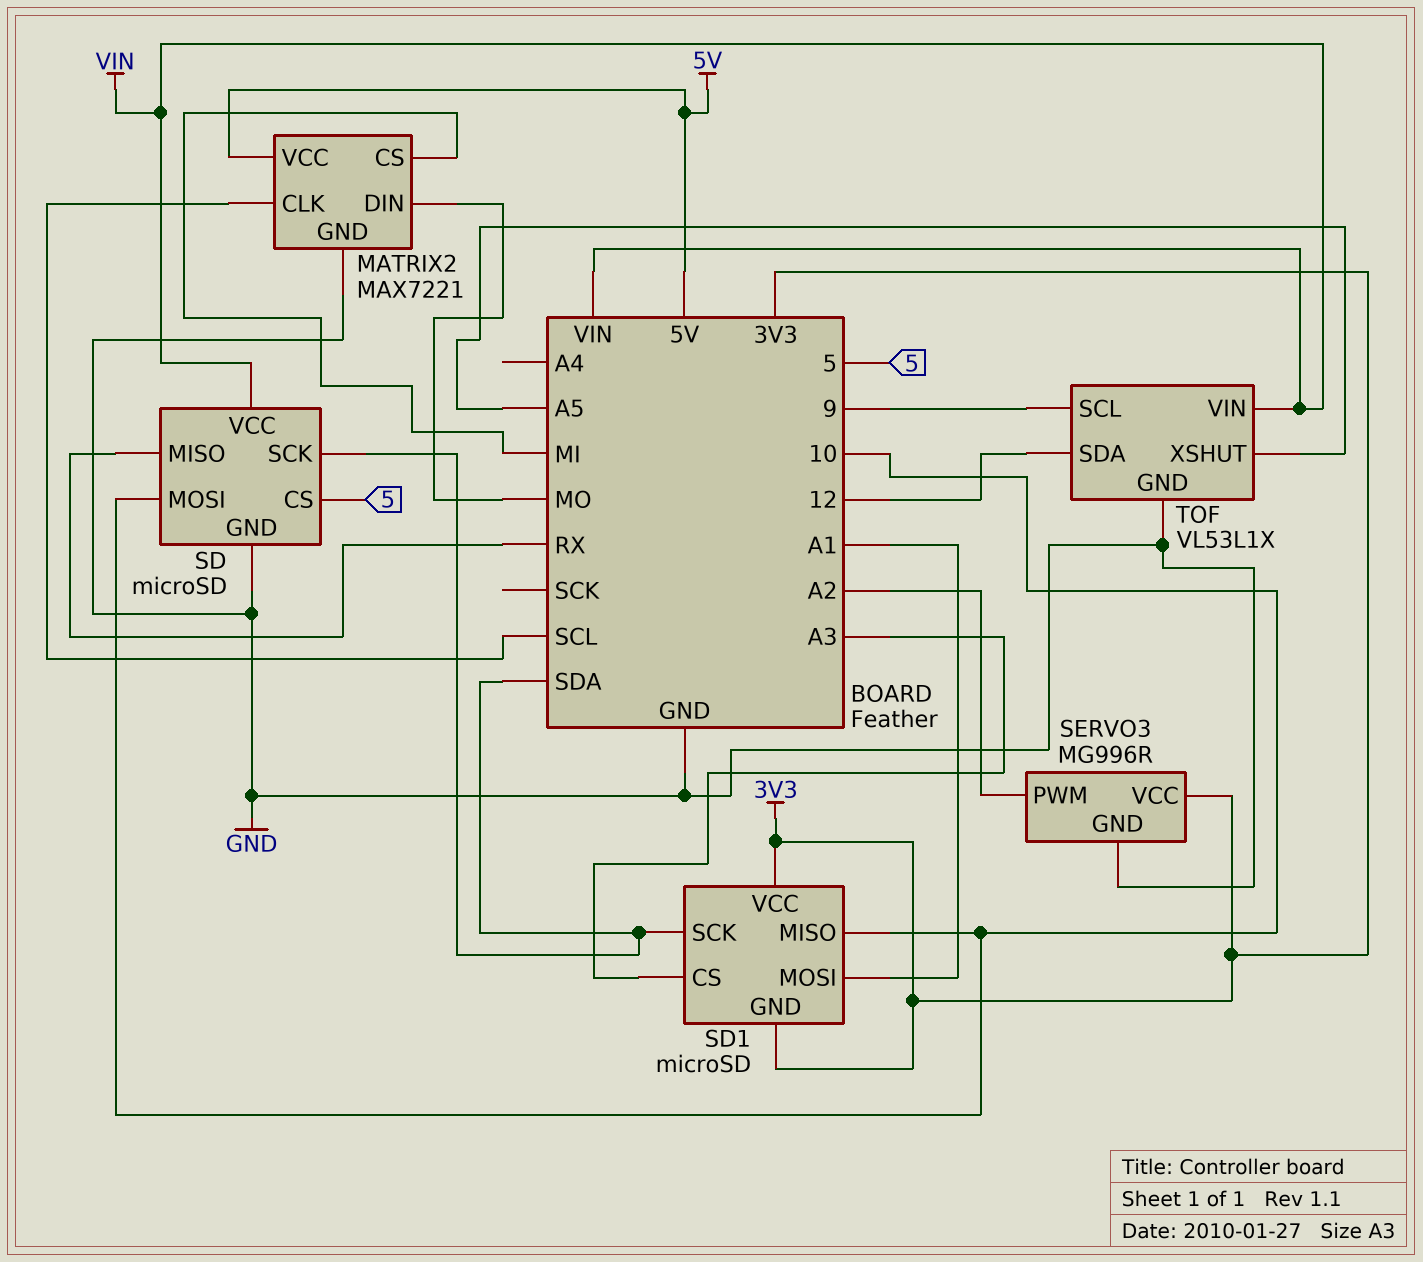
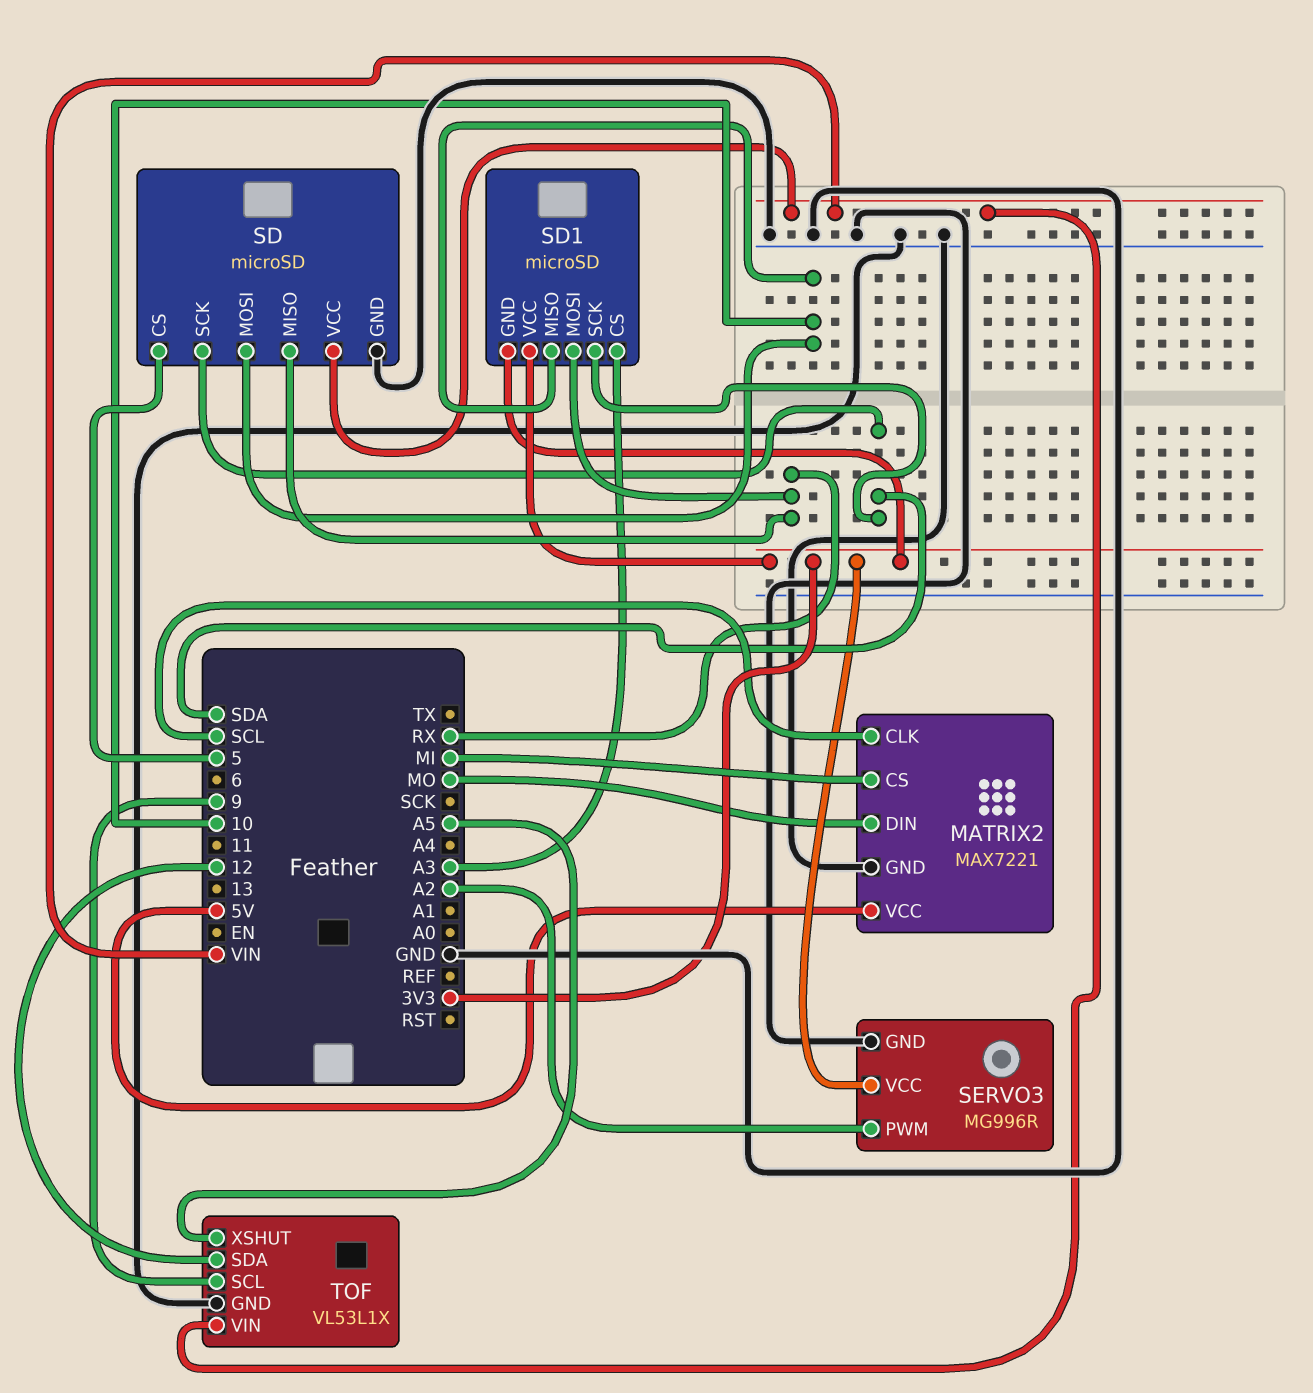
SD1 pin MOSI: A1 -> RX

